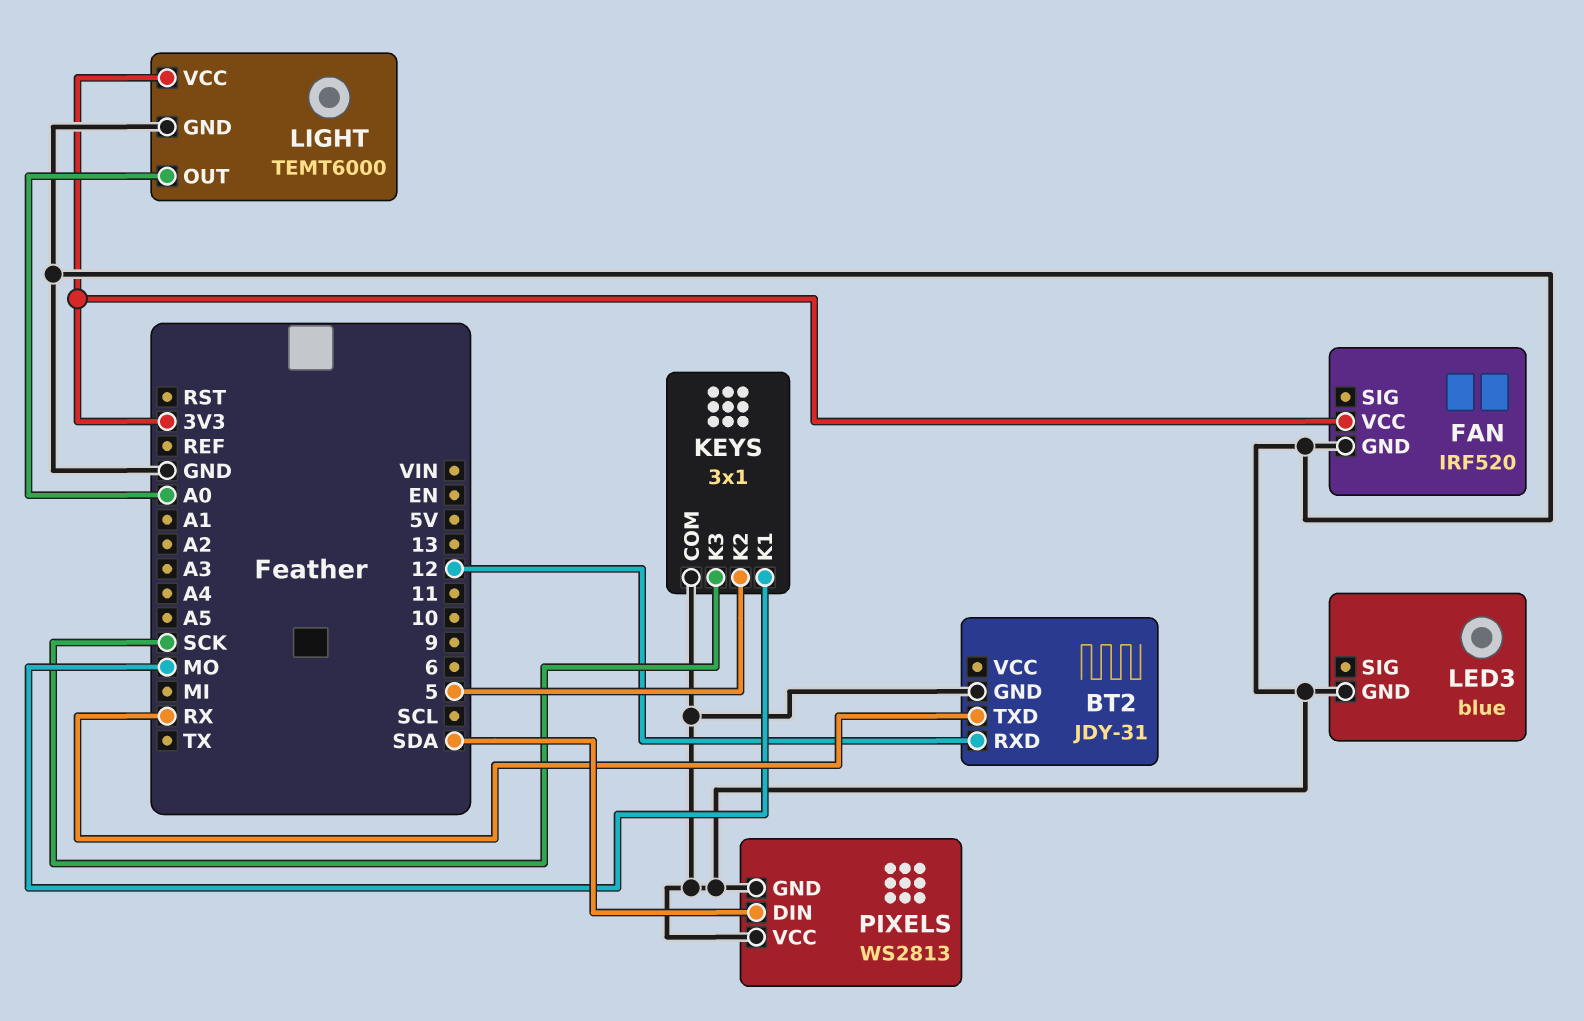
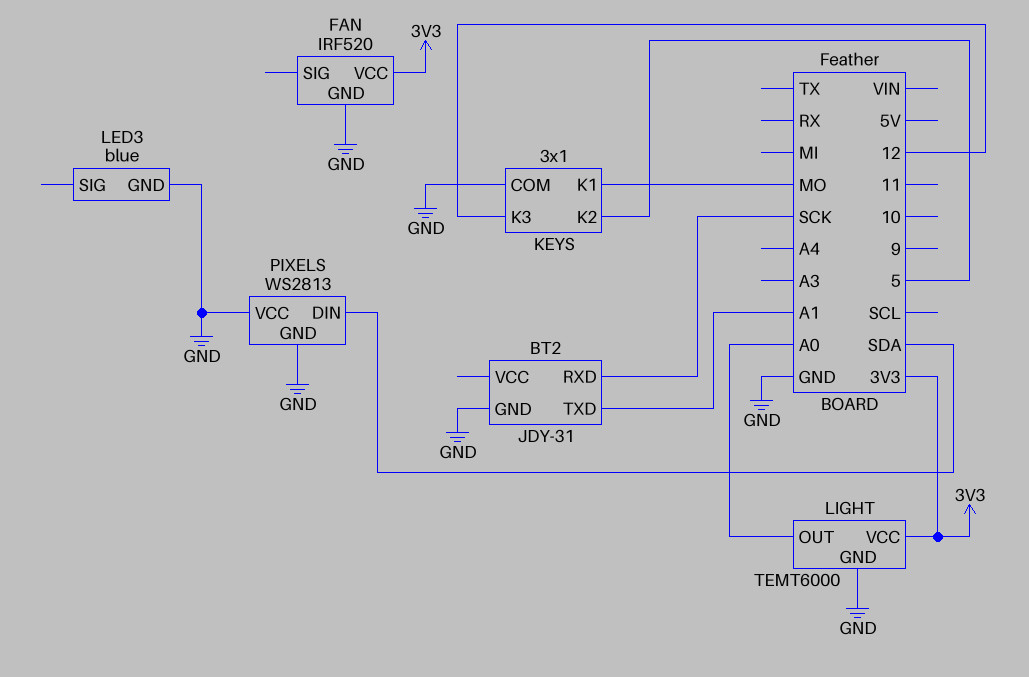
BT2 pin RXD: 12 -> SCK
BT2 pin TXD: RX -> A1
KEYS pin K3: SCK -> 12

